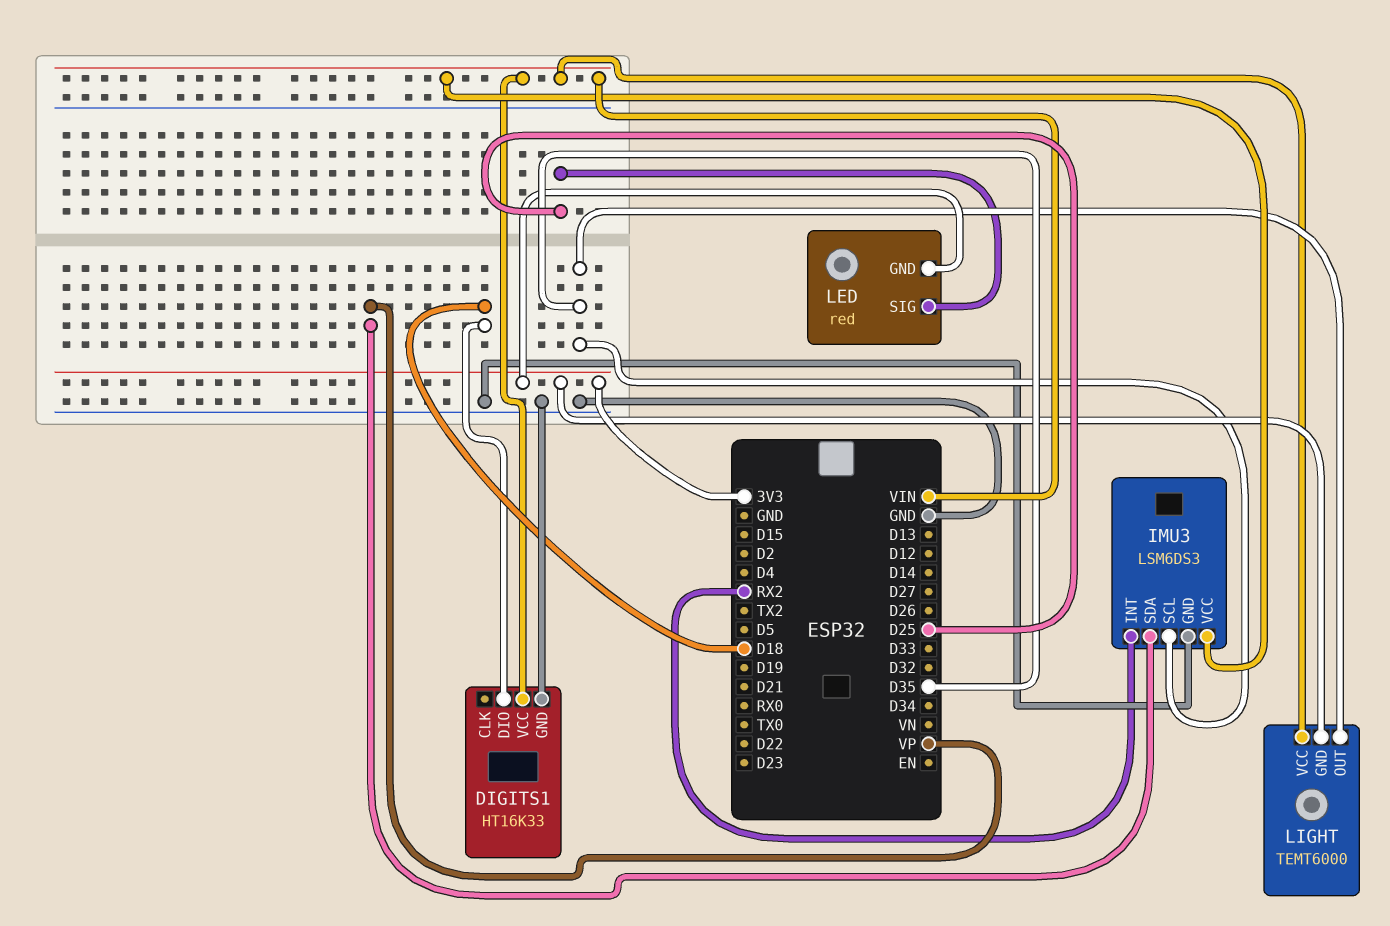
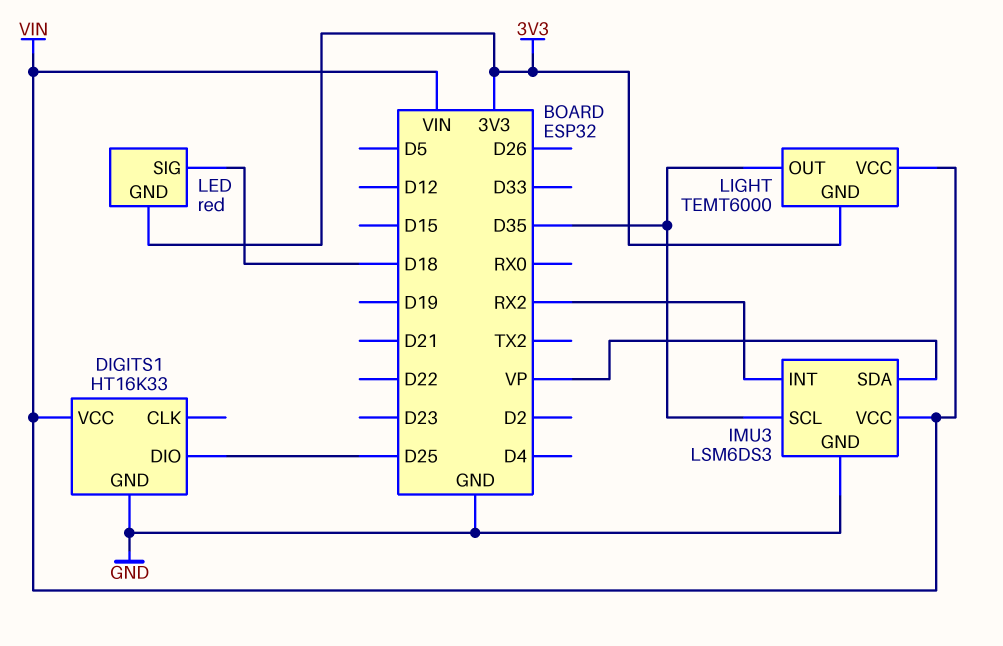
DIGITS1 pin DIO: D18 -> D25
LED pin SIG: D25 -> D18

